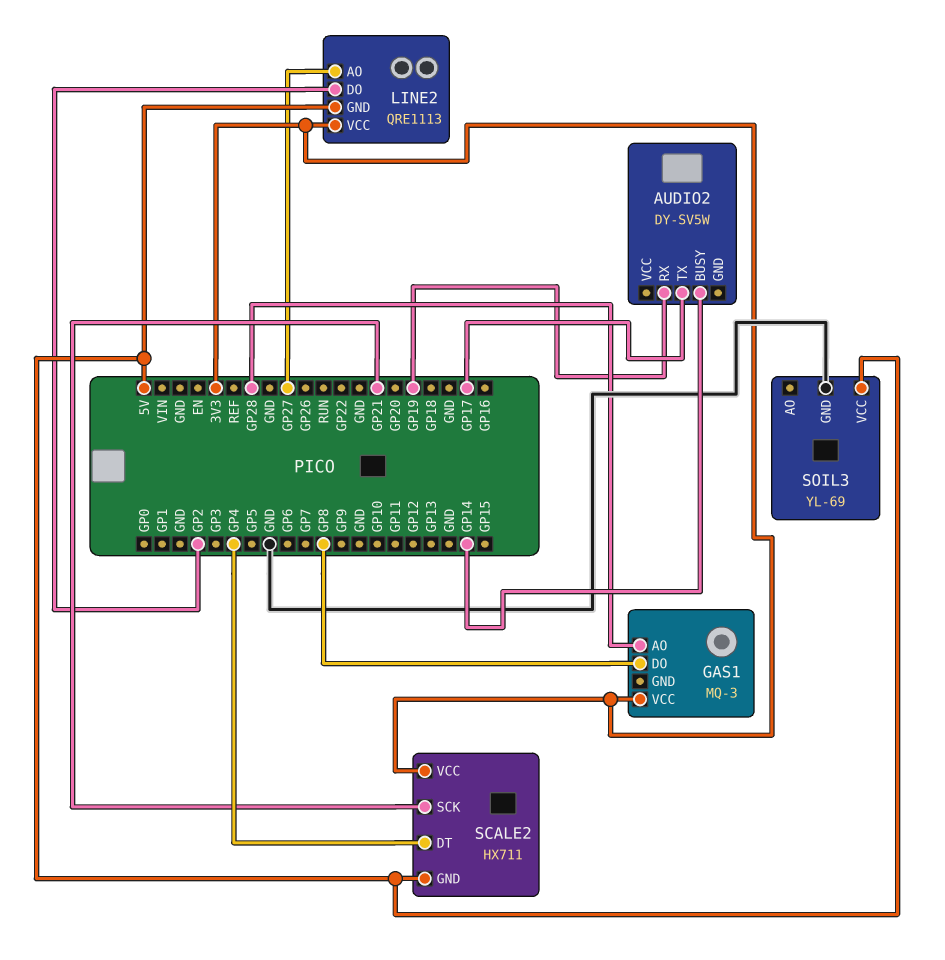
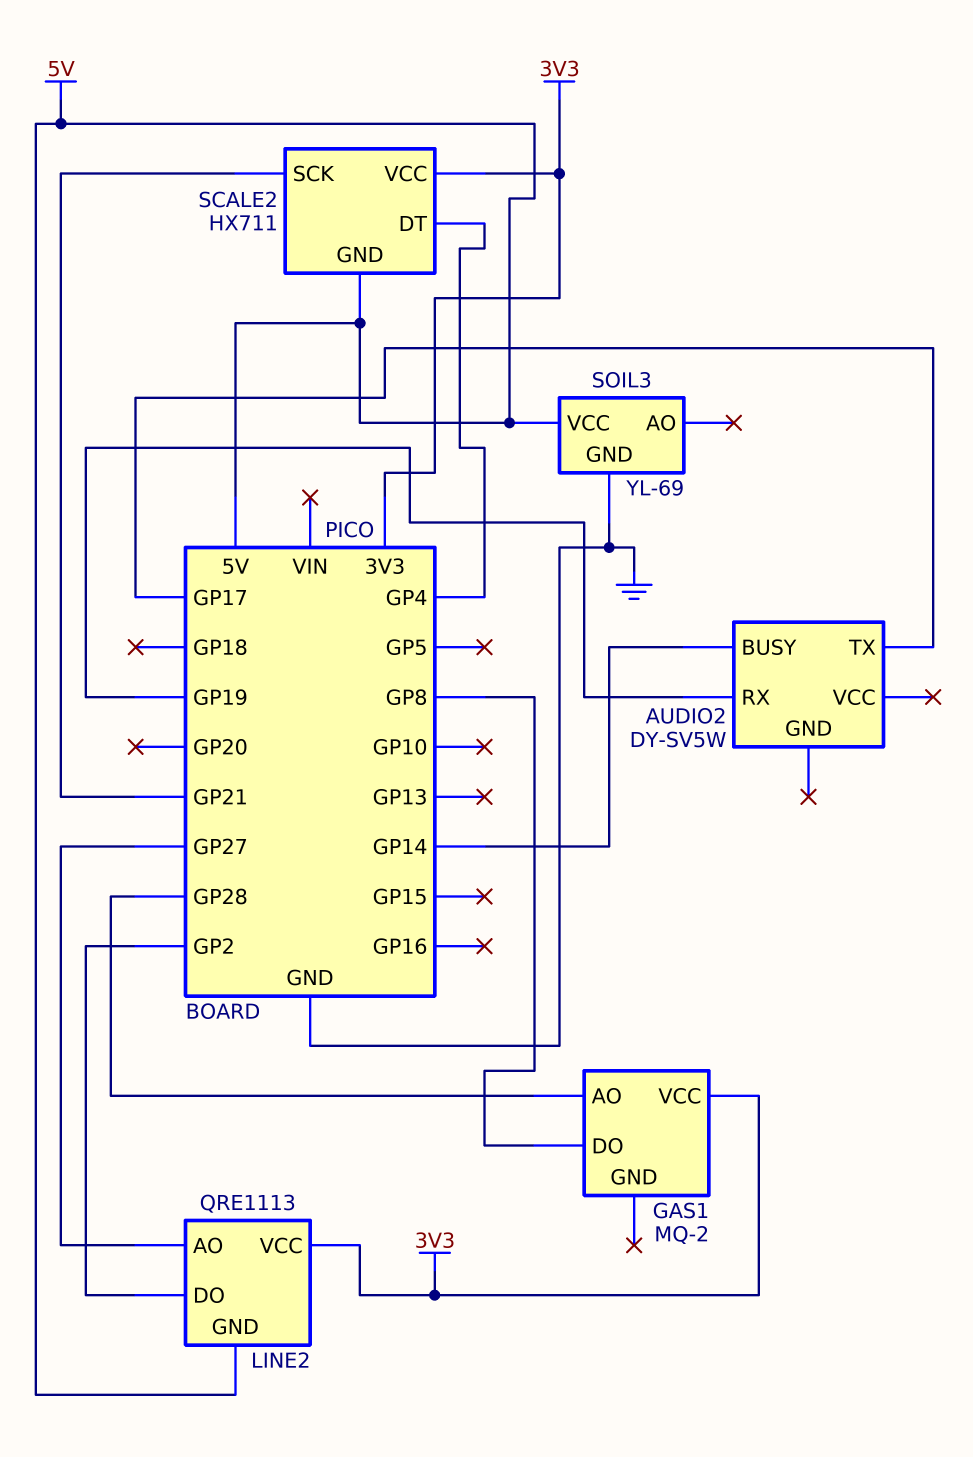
GAS1: MQ-3 -> MQ-2

